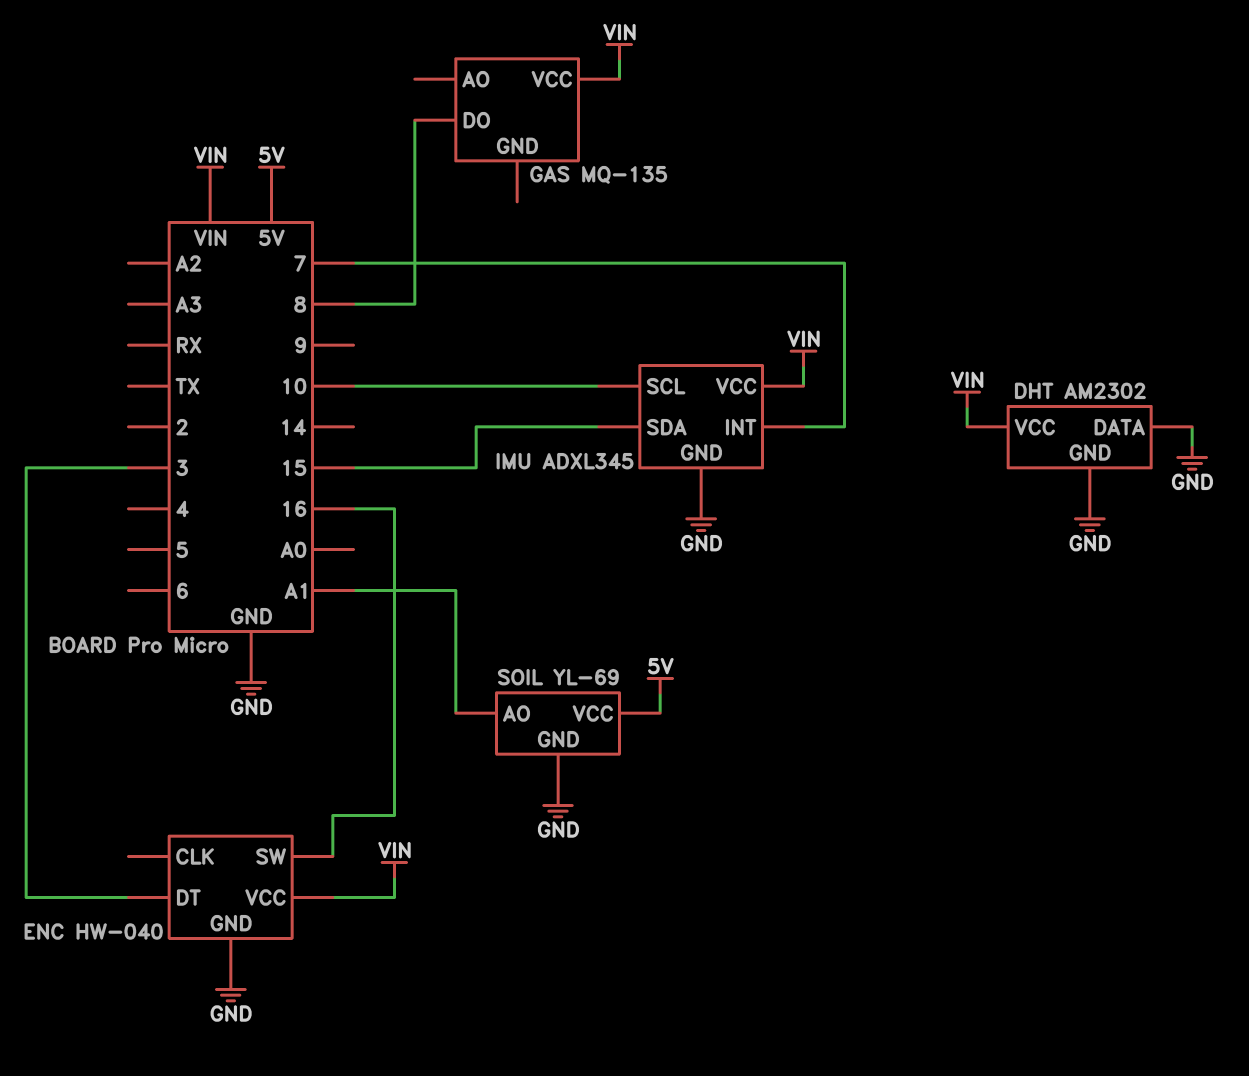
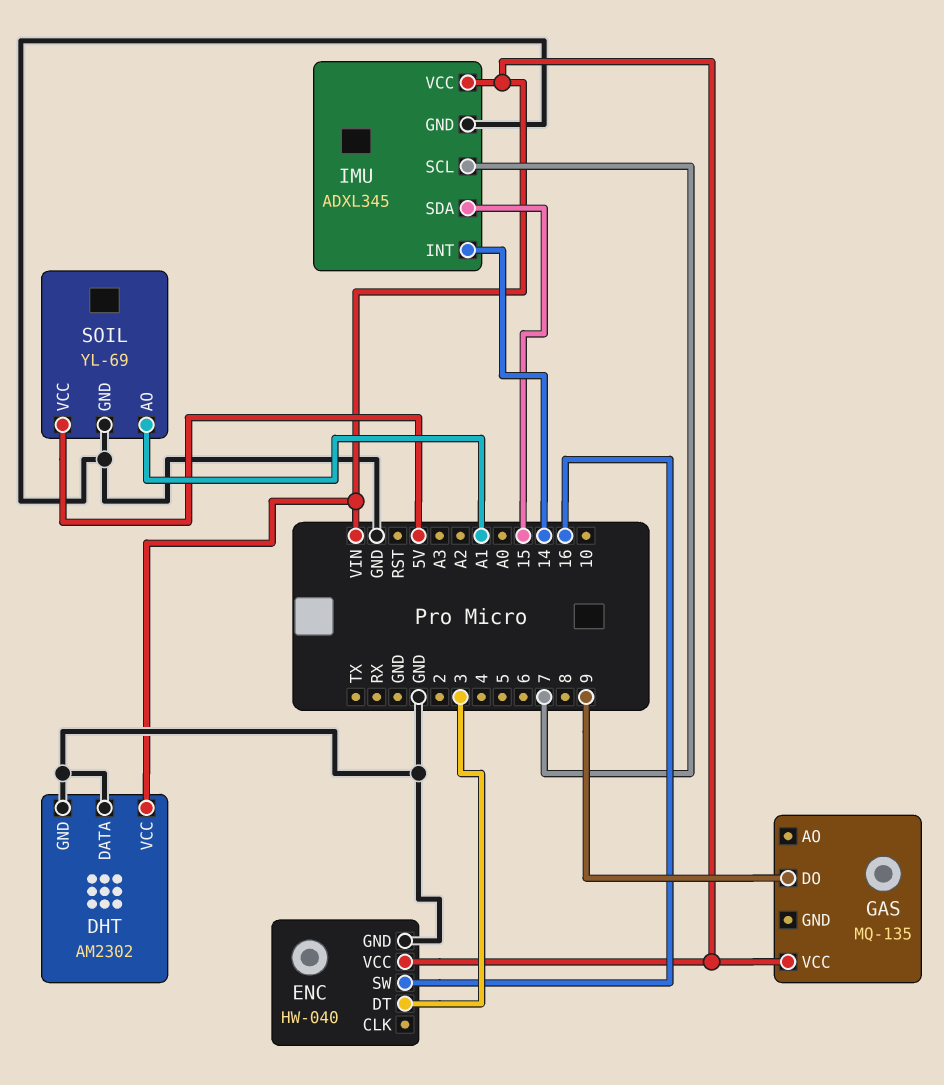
GAS pin DO: 8 -> 9
IMU pin INT: 7 -> 14
IMU pin SCL: 10 -> 7

